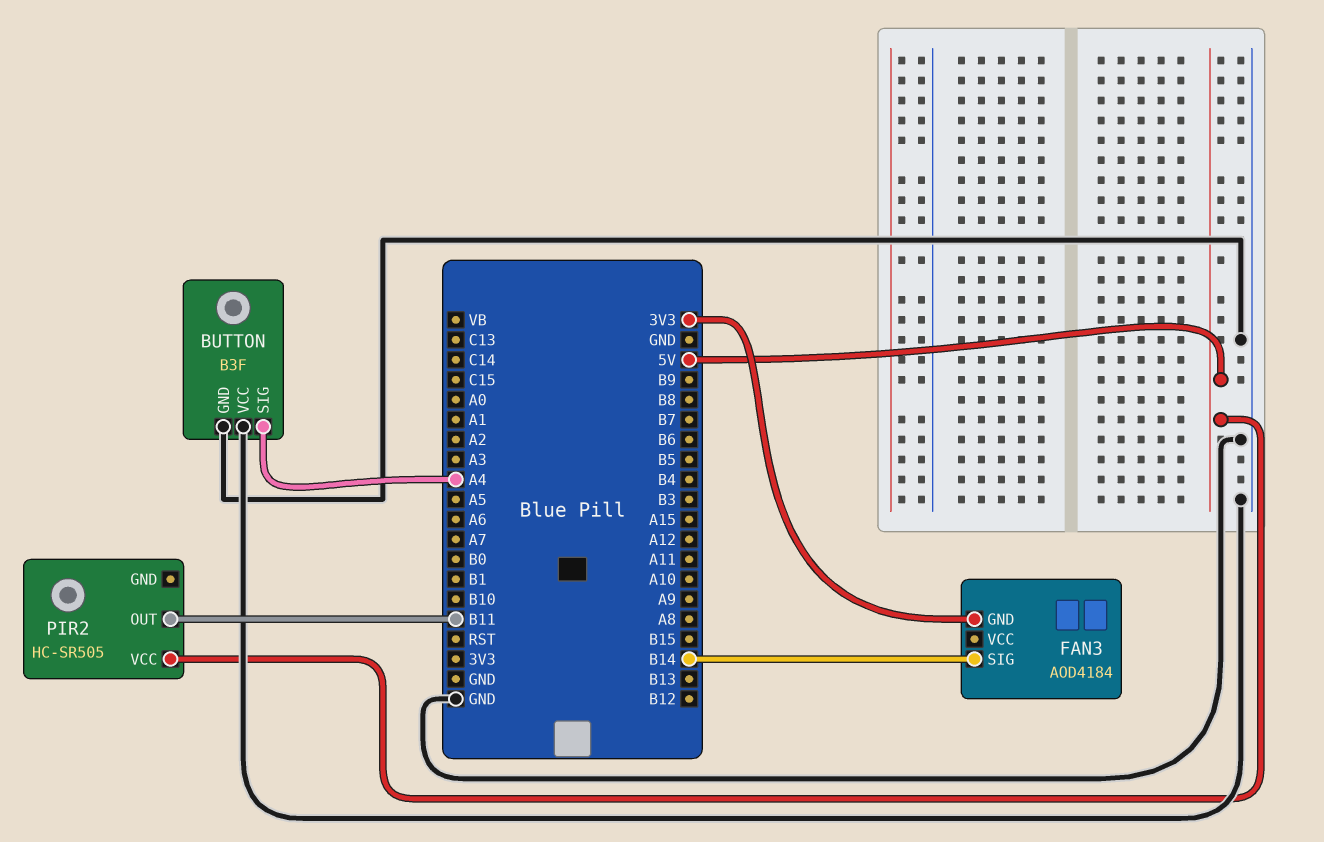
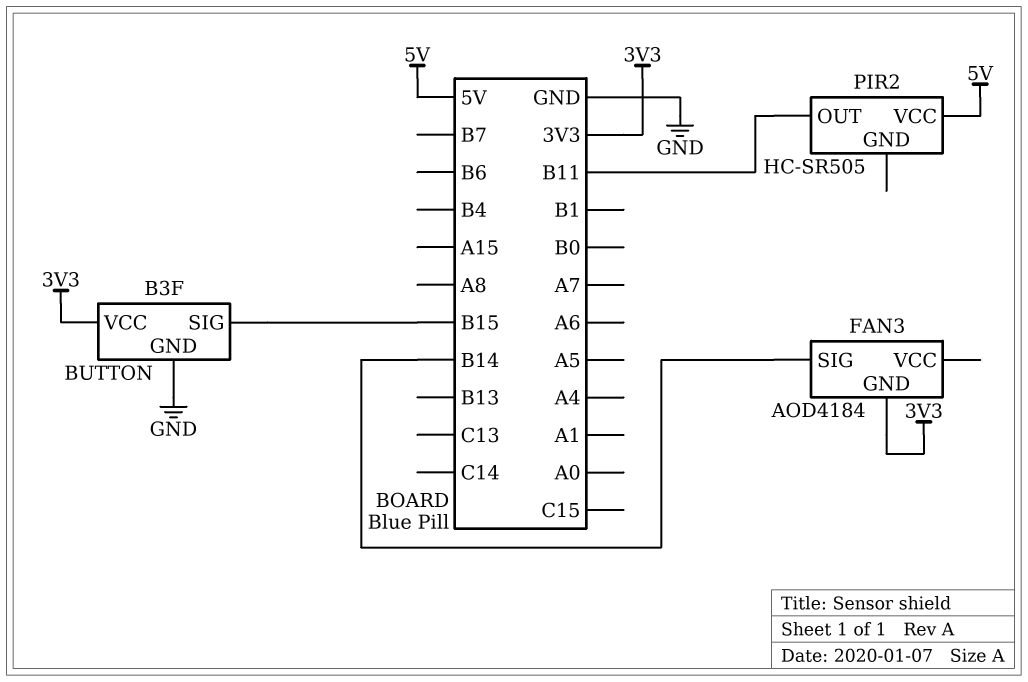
BUTTON pin SIG: A4 -> B15
BUTTON pin VCC: GND -> 3V3

